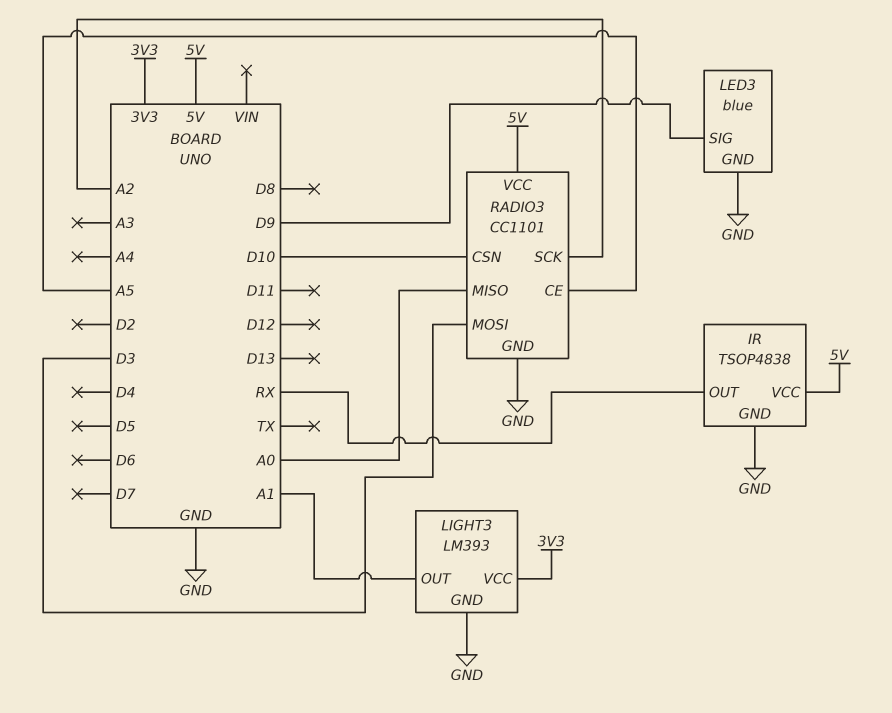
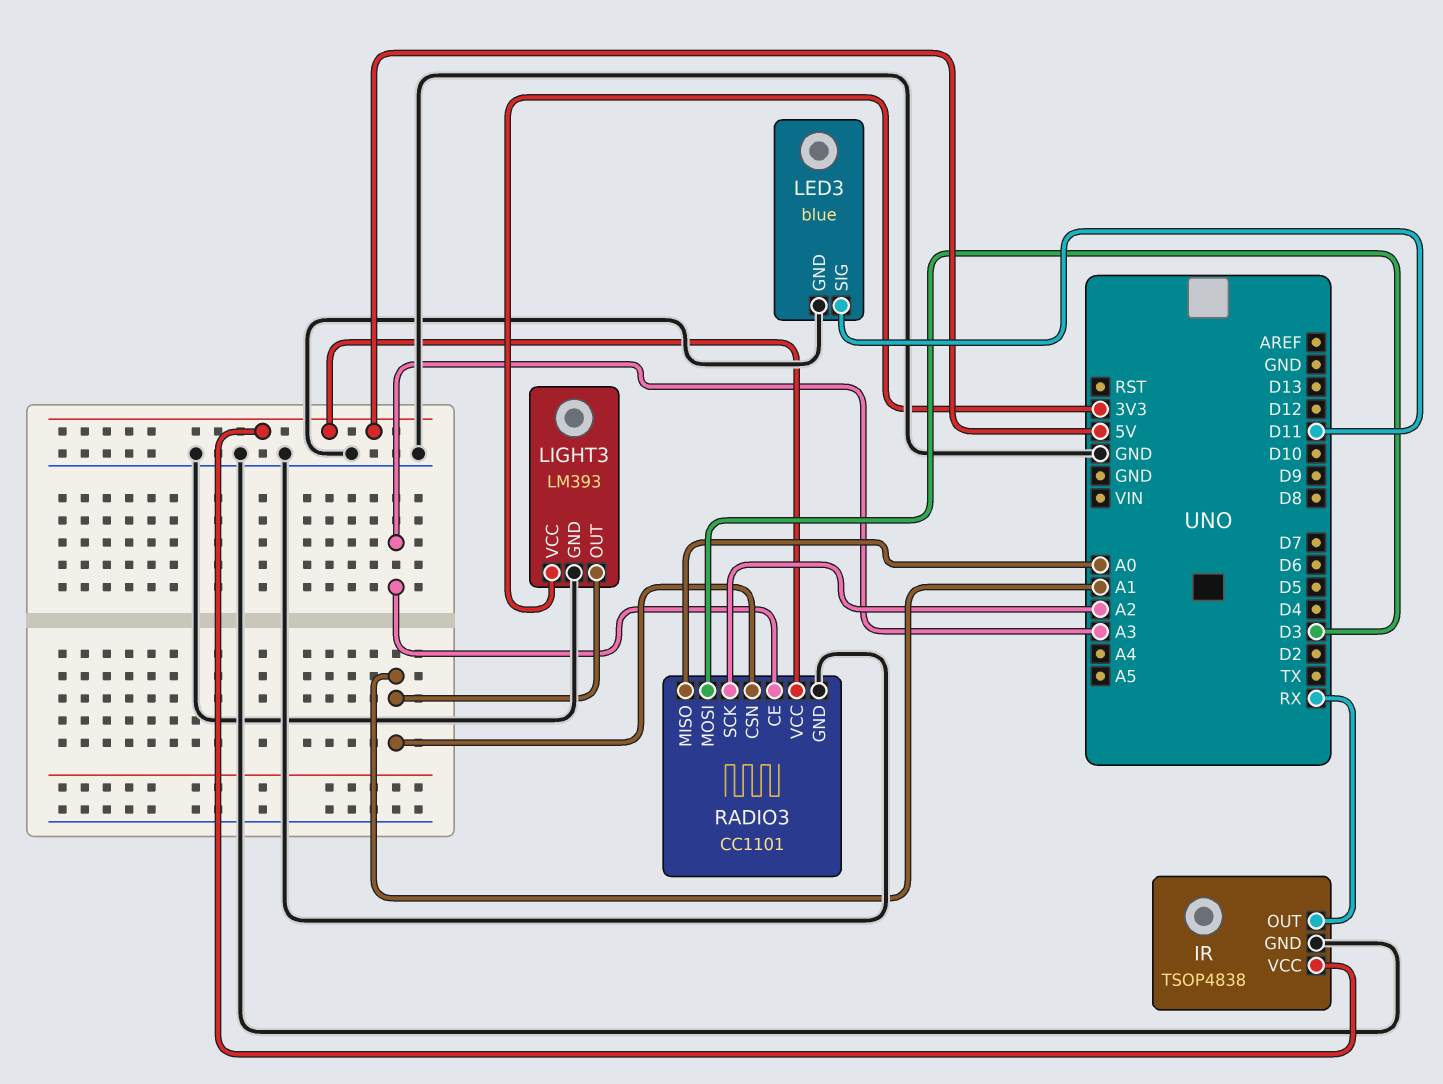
LED3 pin SIG: D9 -> D11
RADIO3 pin CE: A5 -> A3
RADIO3 pin CSN: D10 -> A1

